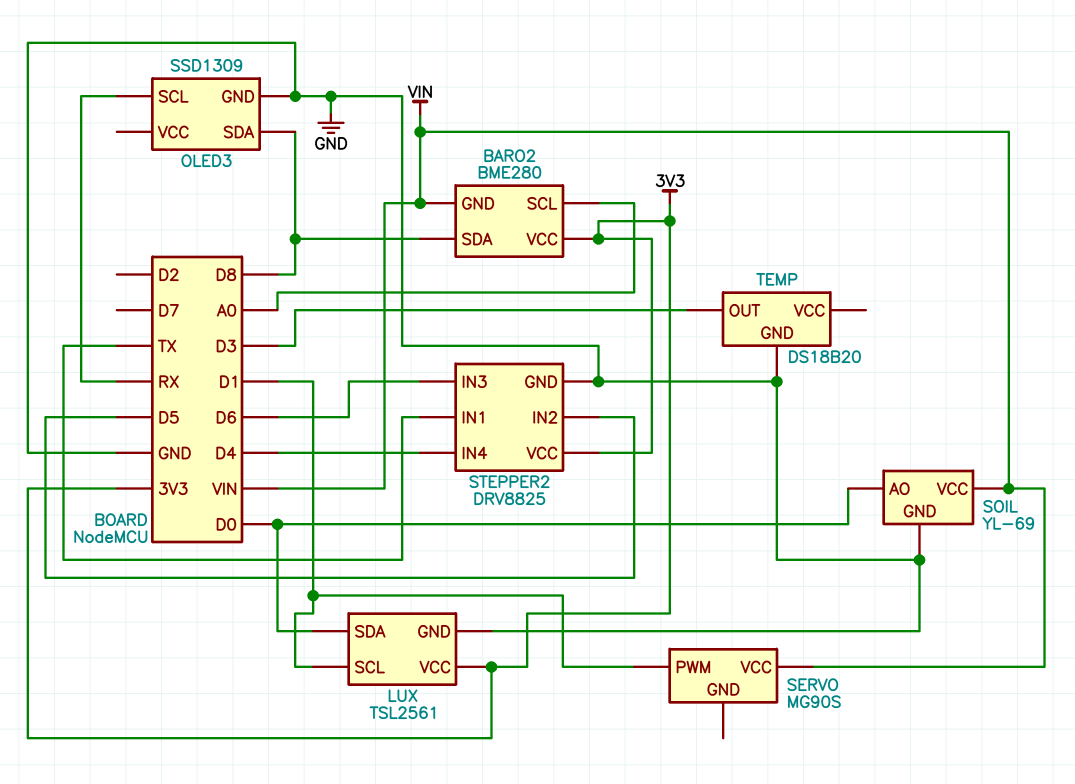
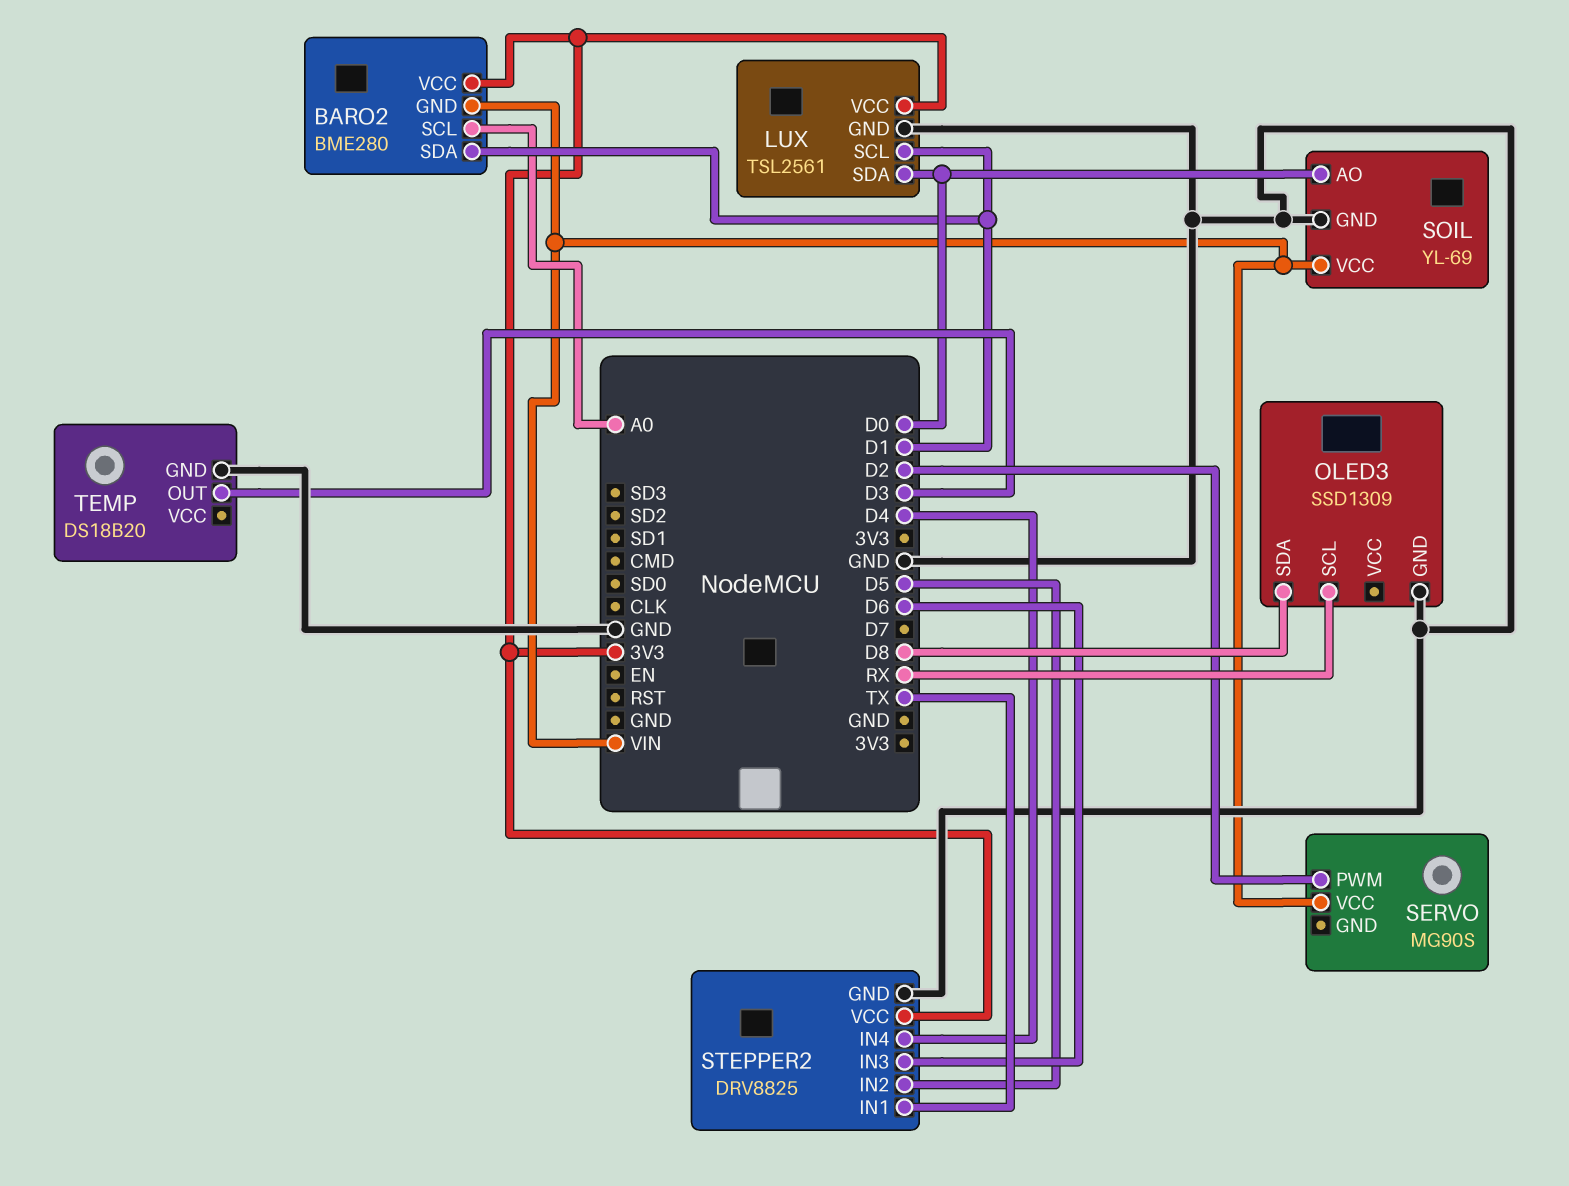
BARO2 pin SDA: D8 -> D1
SERVO pin PWM: D1 -> D2

